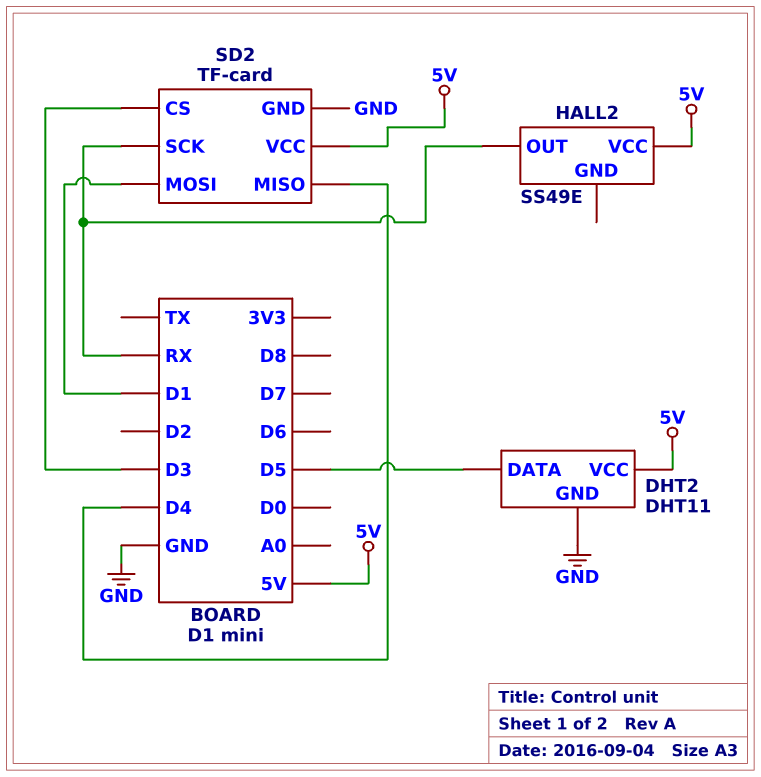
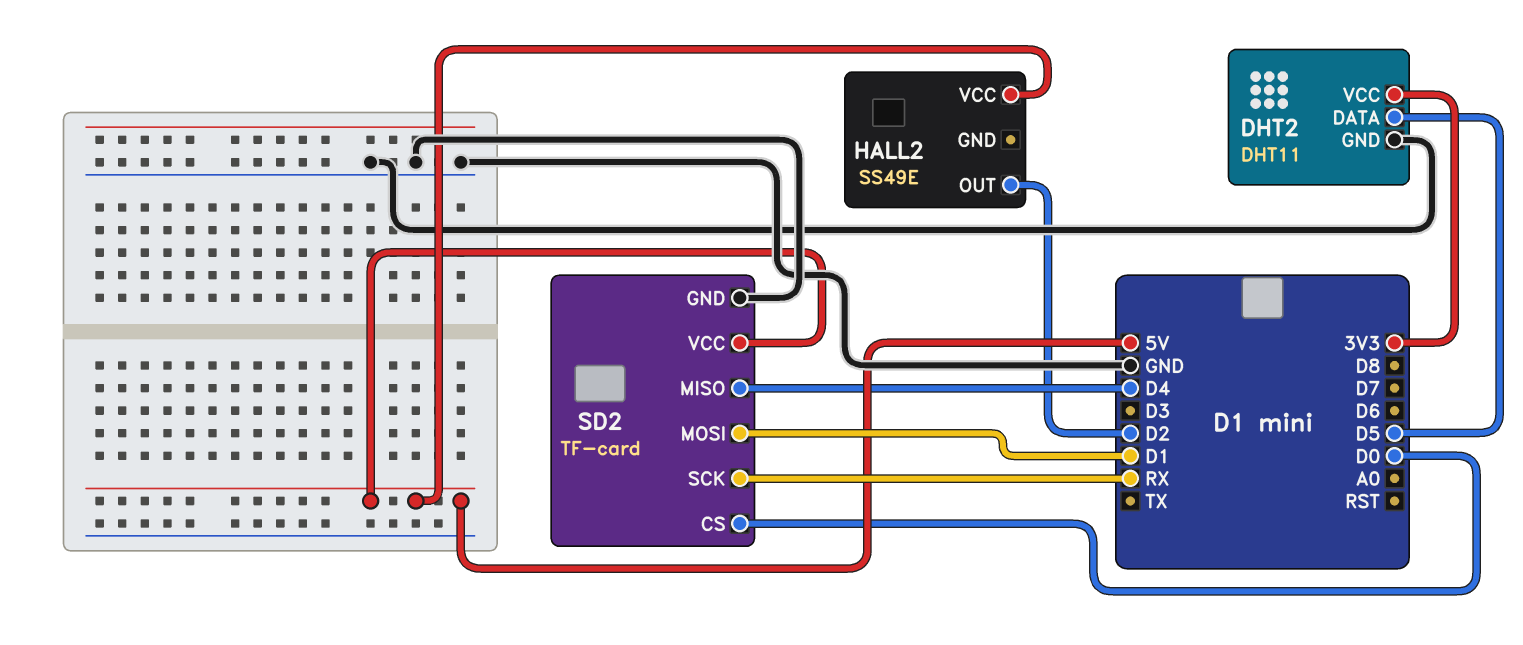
DHT2 pin VCC: 5V -> 3V3
HALL2 pin OUT: RX -> D2
SD2 pin CS: D3 -> D0

